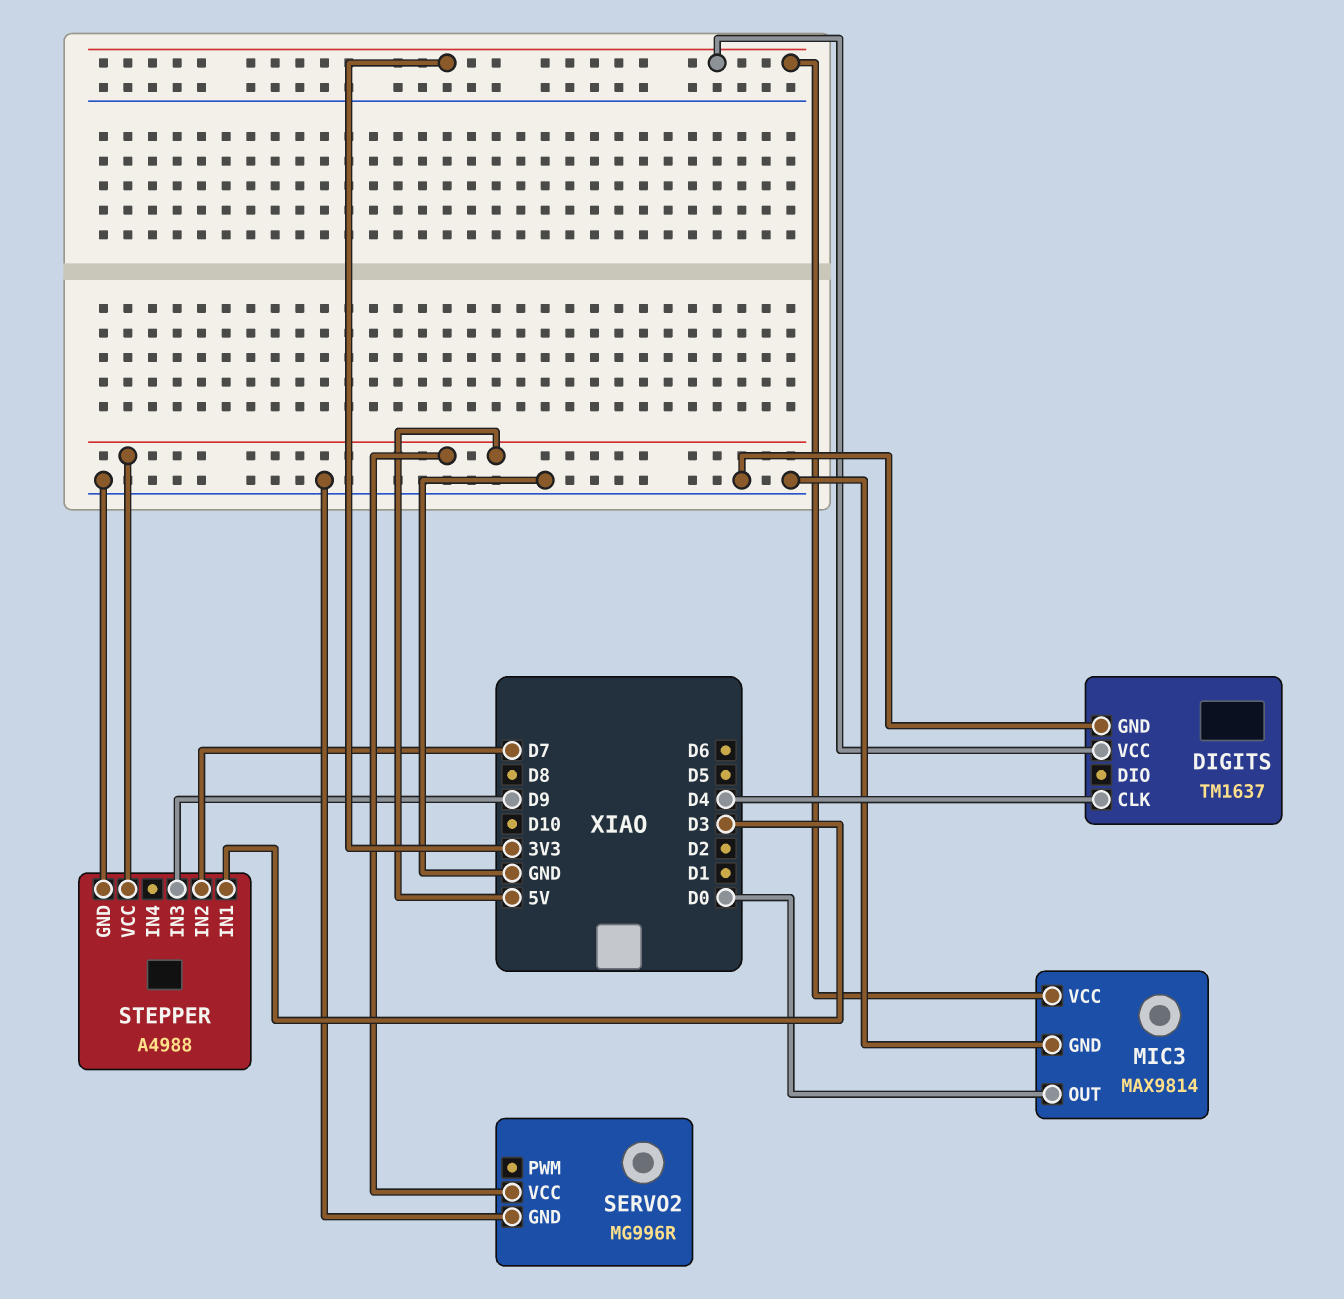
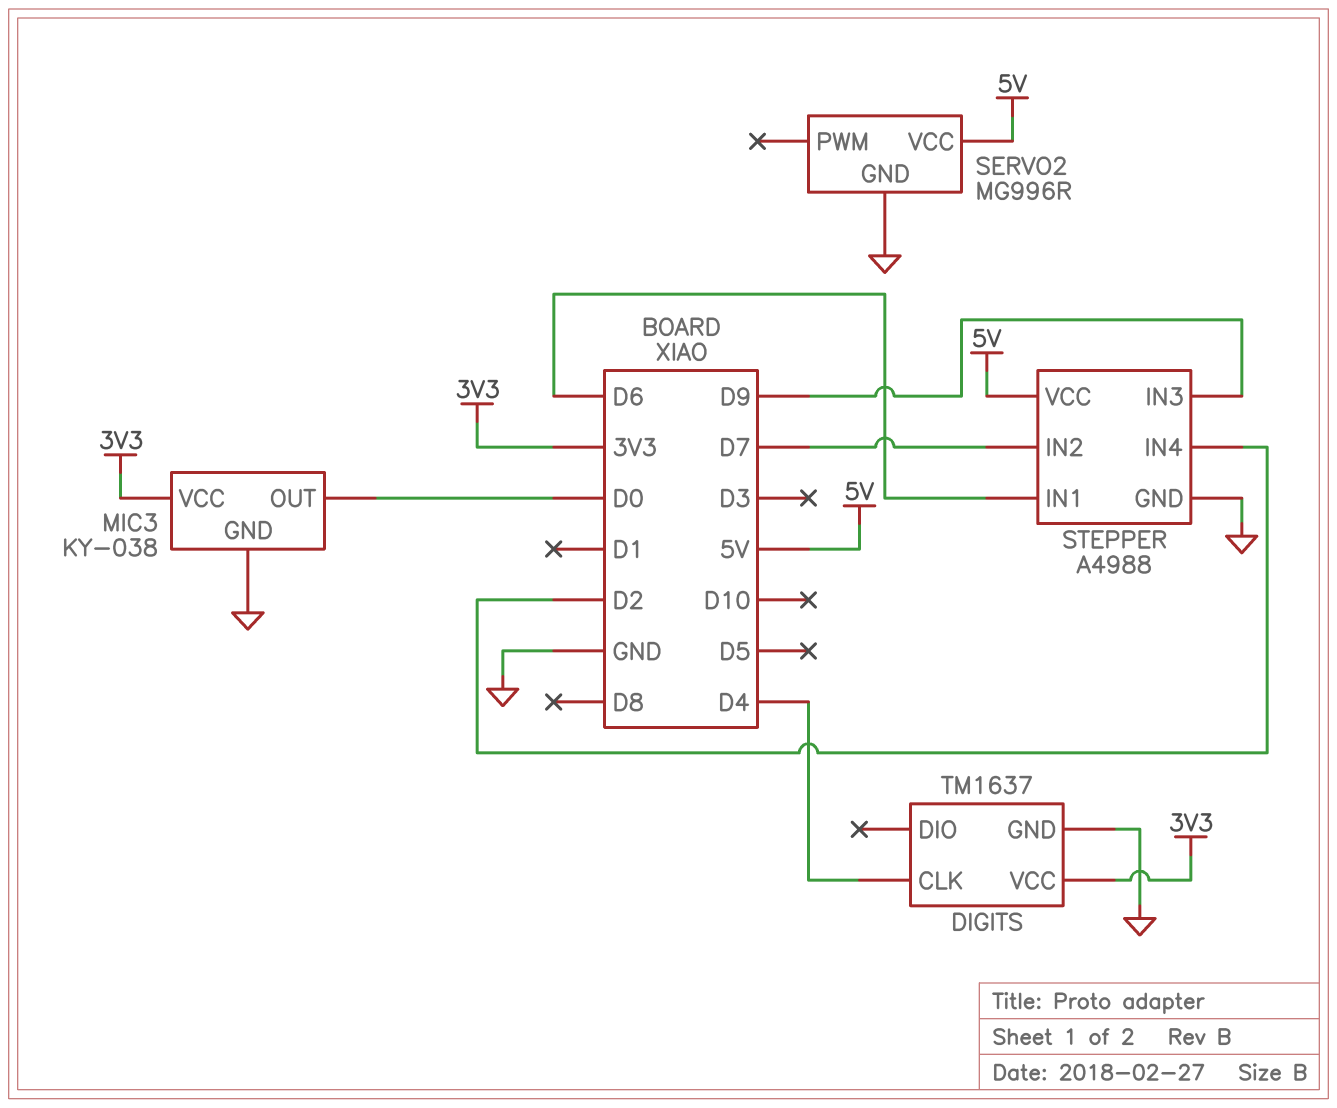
MIC3: MAX9814 -> KY-038
STEPPER pin IN1: D3 -> D6
STEPPER pin IN4: none -> D2

